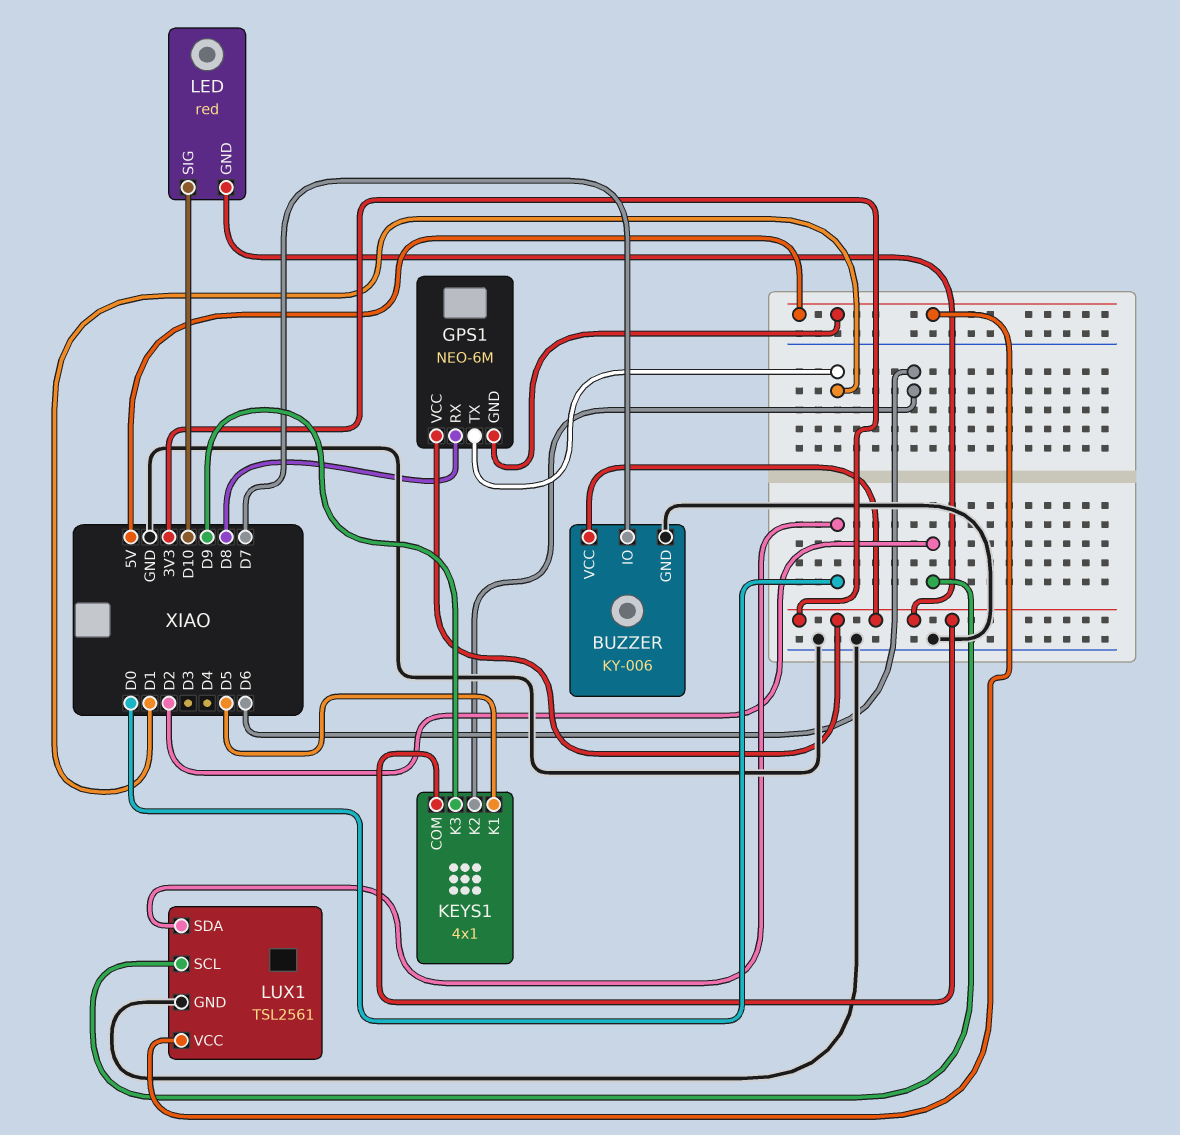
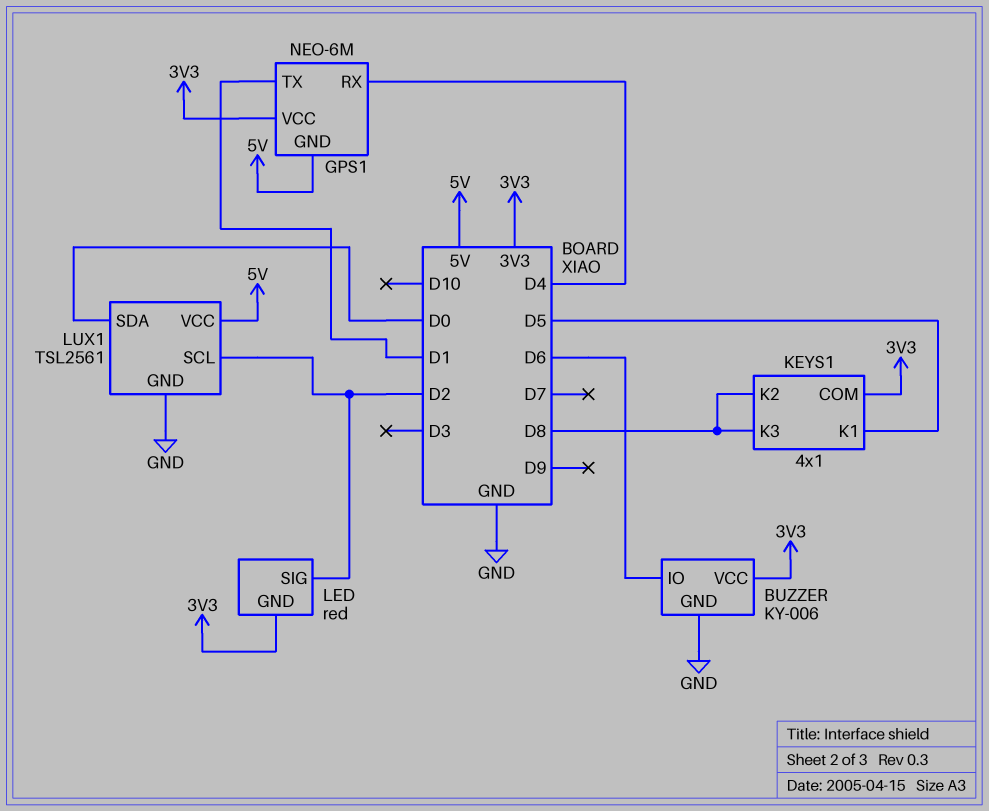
BUZZER pin IO: D7 -> D6
GPS1 pin RX: D8 -> D4
KEYS1 pin K2: D6 -> D8
KEYS1 pin K3: D9 -> D8
LED pin SIG: D10 -> D2

